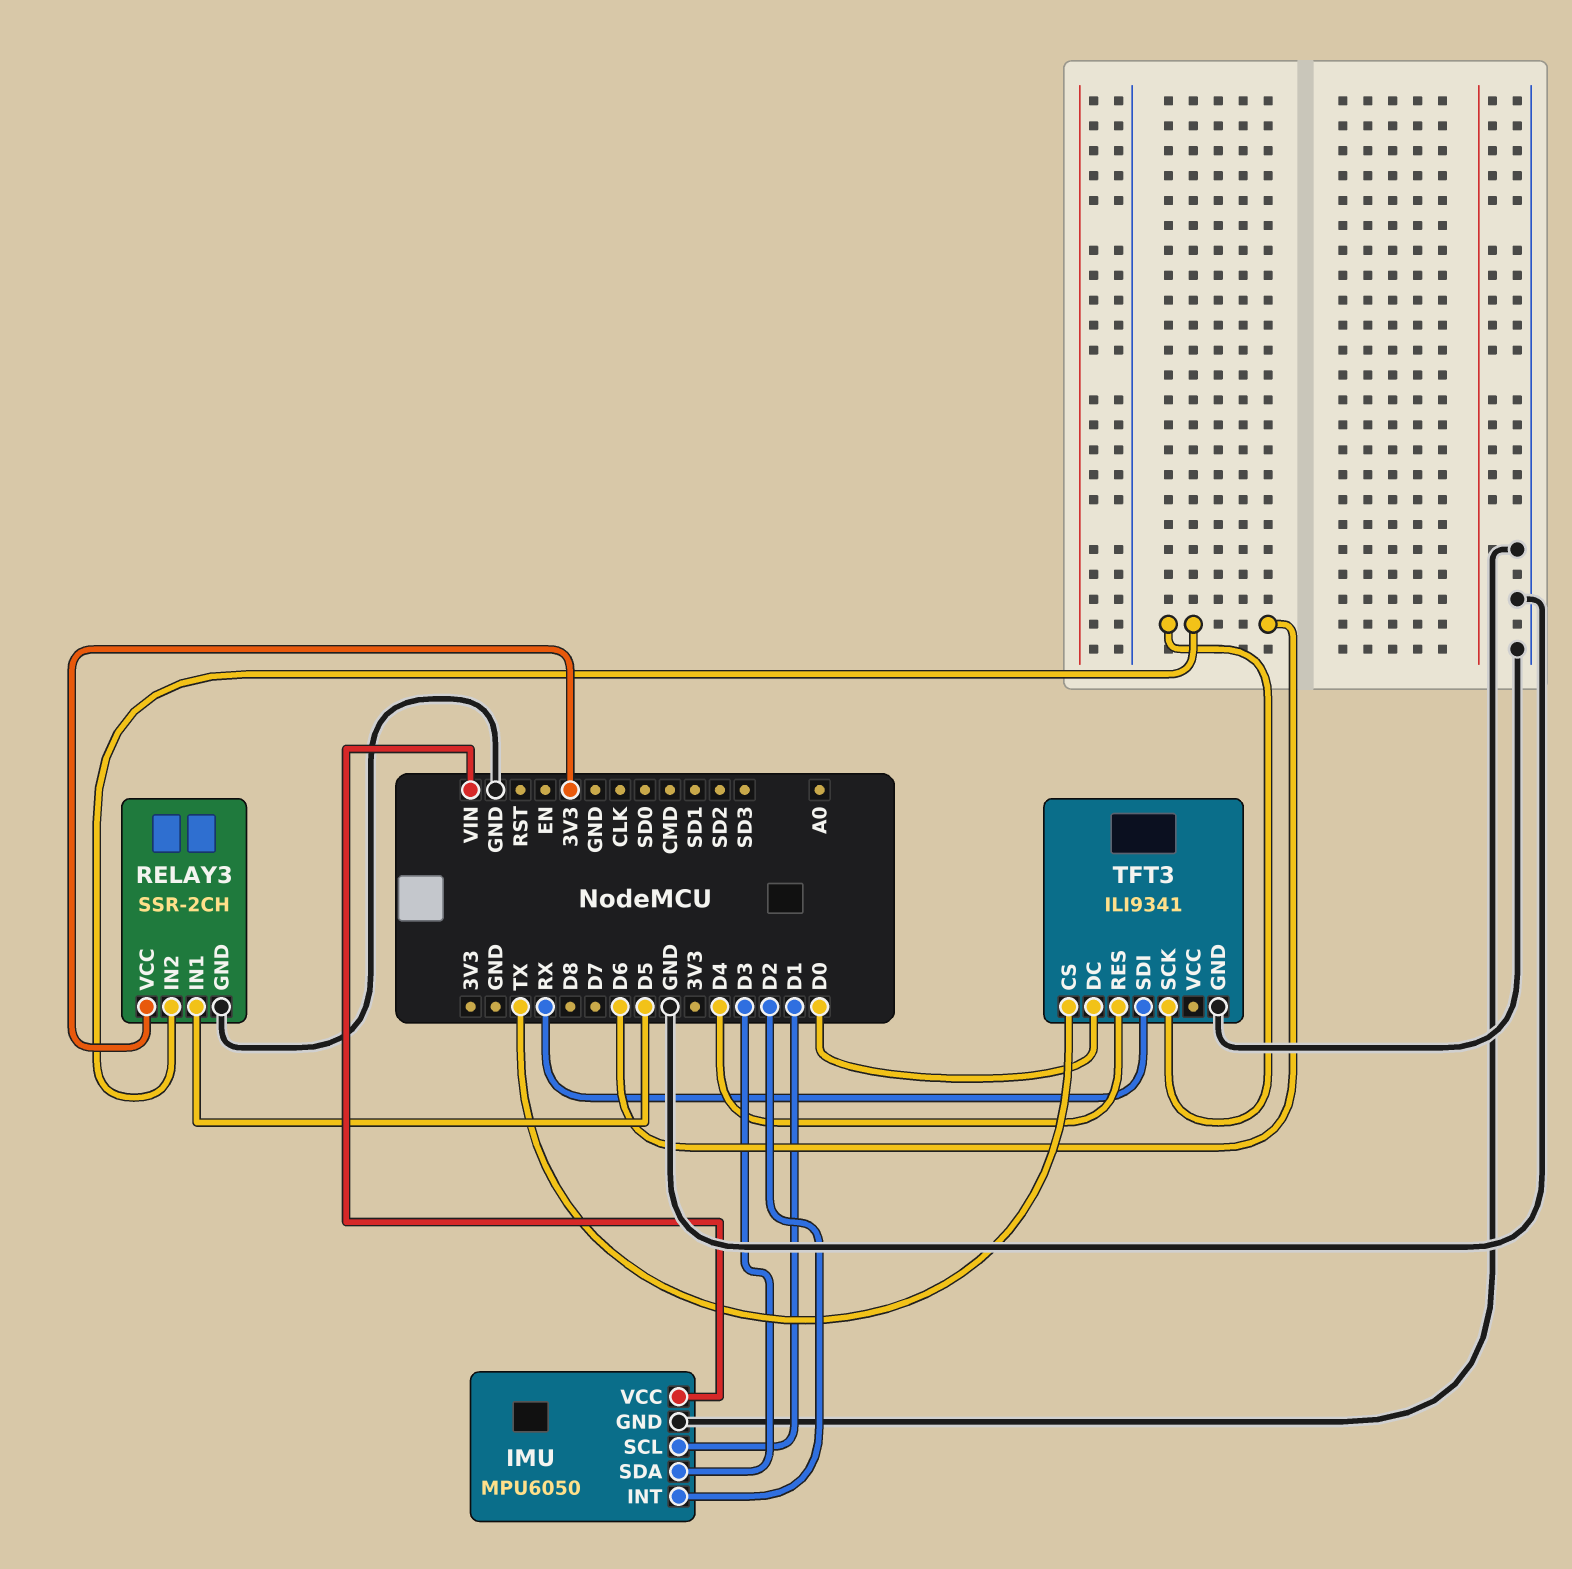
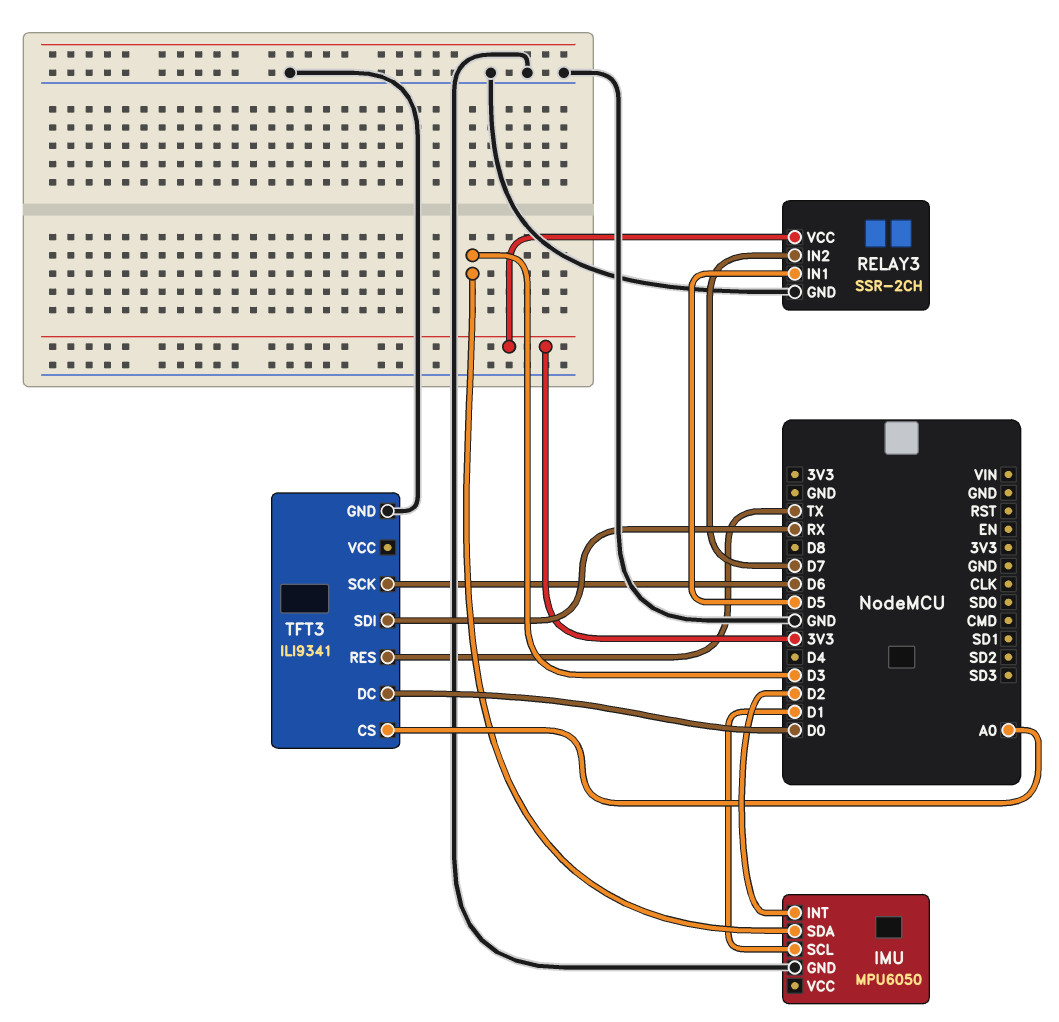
IMU pin VCC: VIN -> none
RELAY3 pin IN2: D6 -> D7
TFT3 pin CS: TX -> A0
TFT3 pin RES: D4 -> TX

